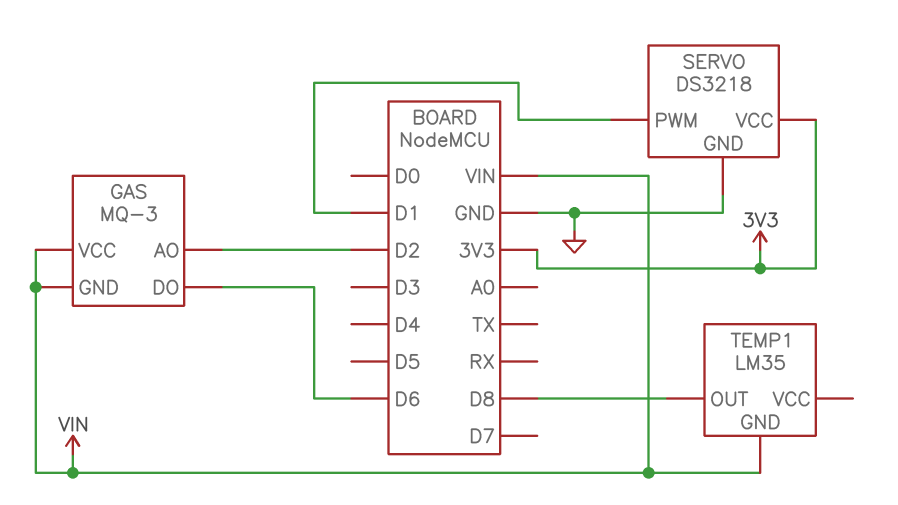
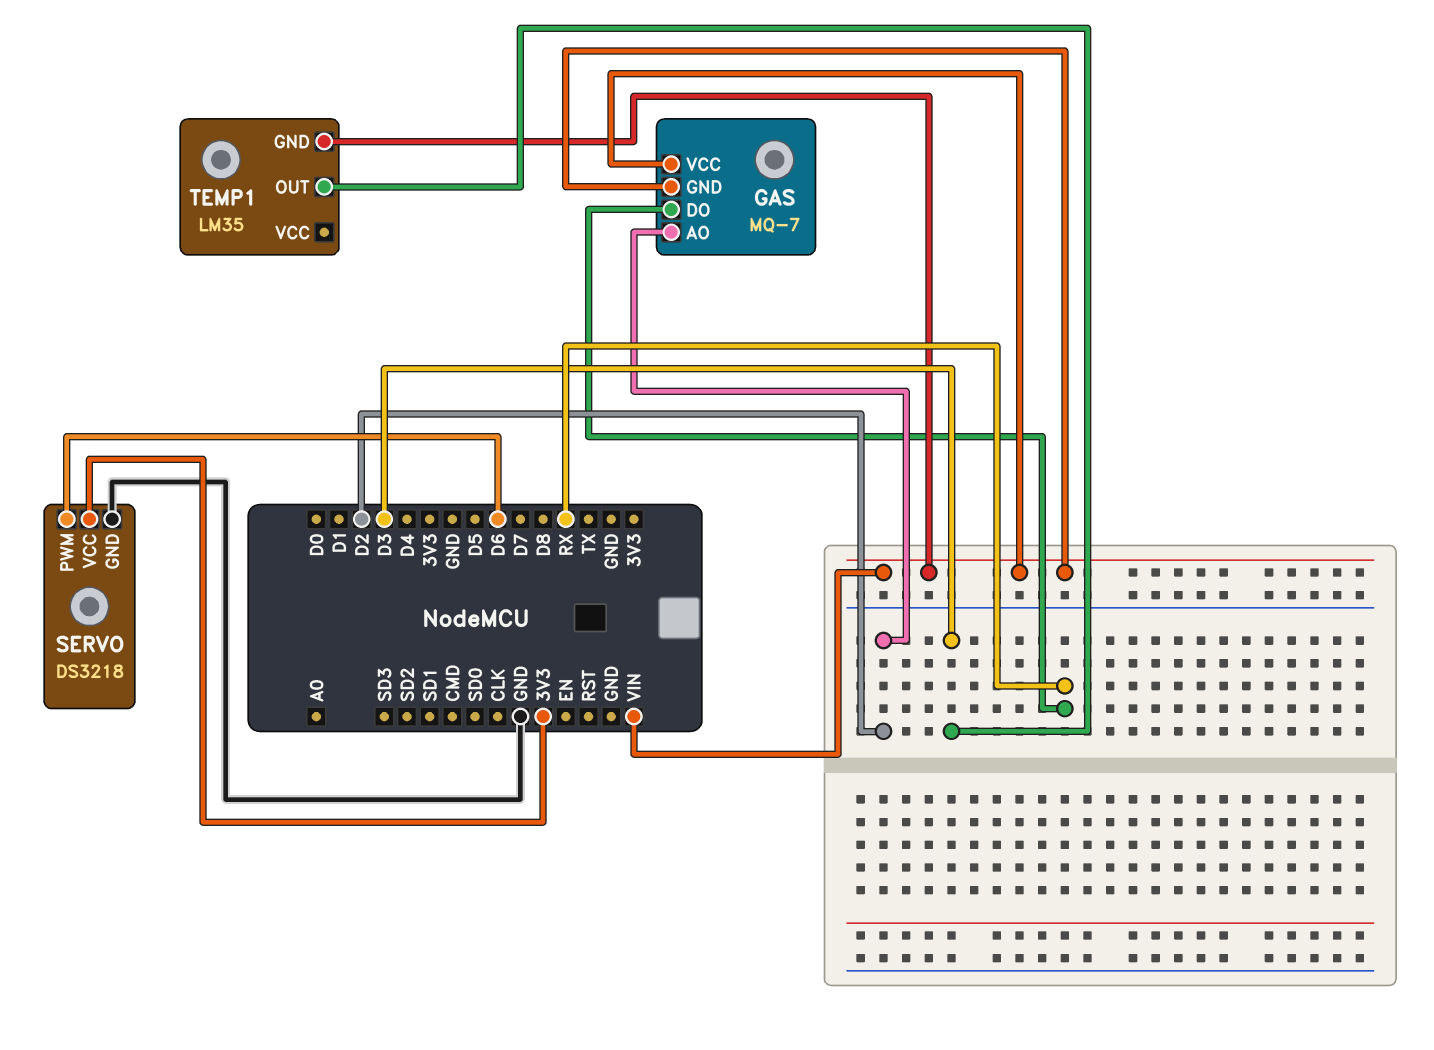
GAS: MQ-3 -> MQ-7
GAS pin DO: D6 -> RX
SERVO pin PWM: D1 -> D6
TEMP1 pin OUT: D8 -> D3

